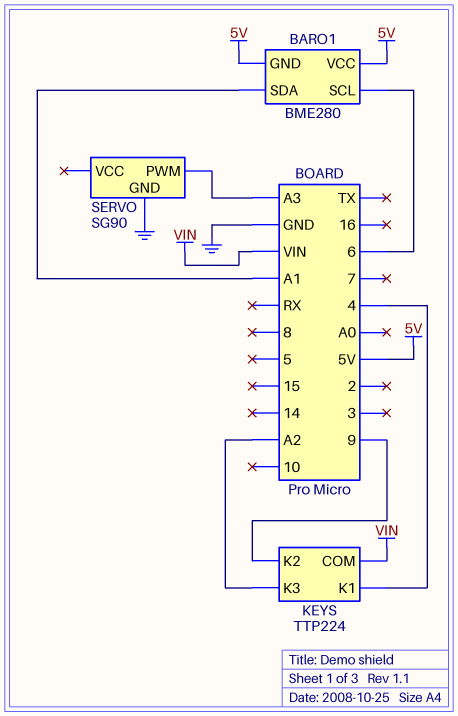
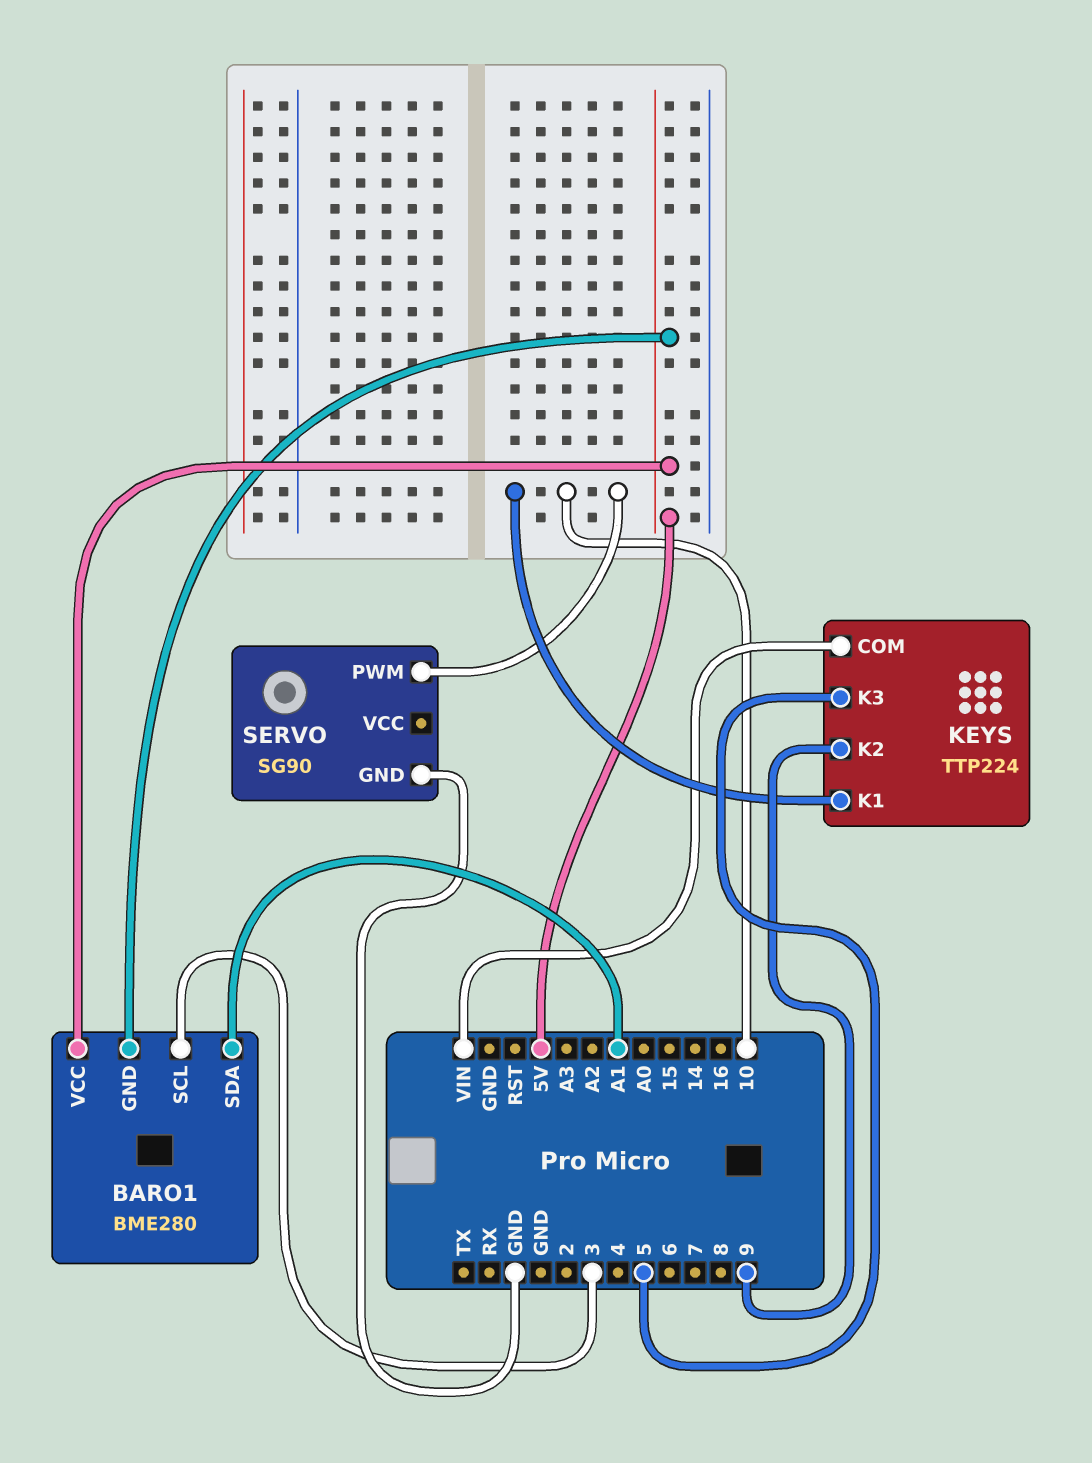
BARO1 pin SCL: 6 -> 3
KEYS pin K1: 4 -> 10
KEYS pin K3: A2 -> 5
SERVO pin PWM: A3 -> 10

